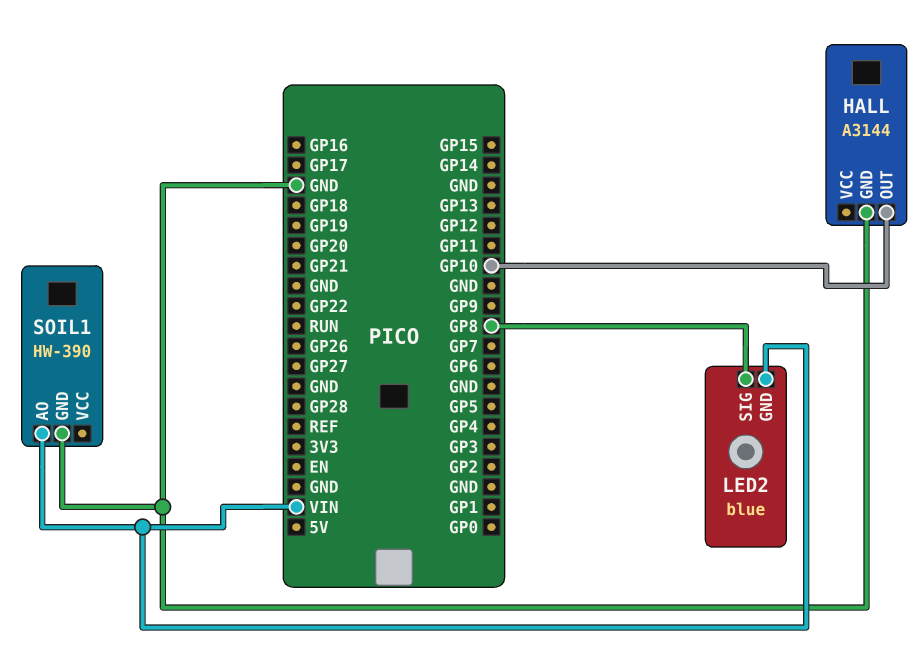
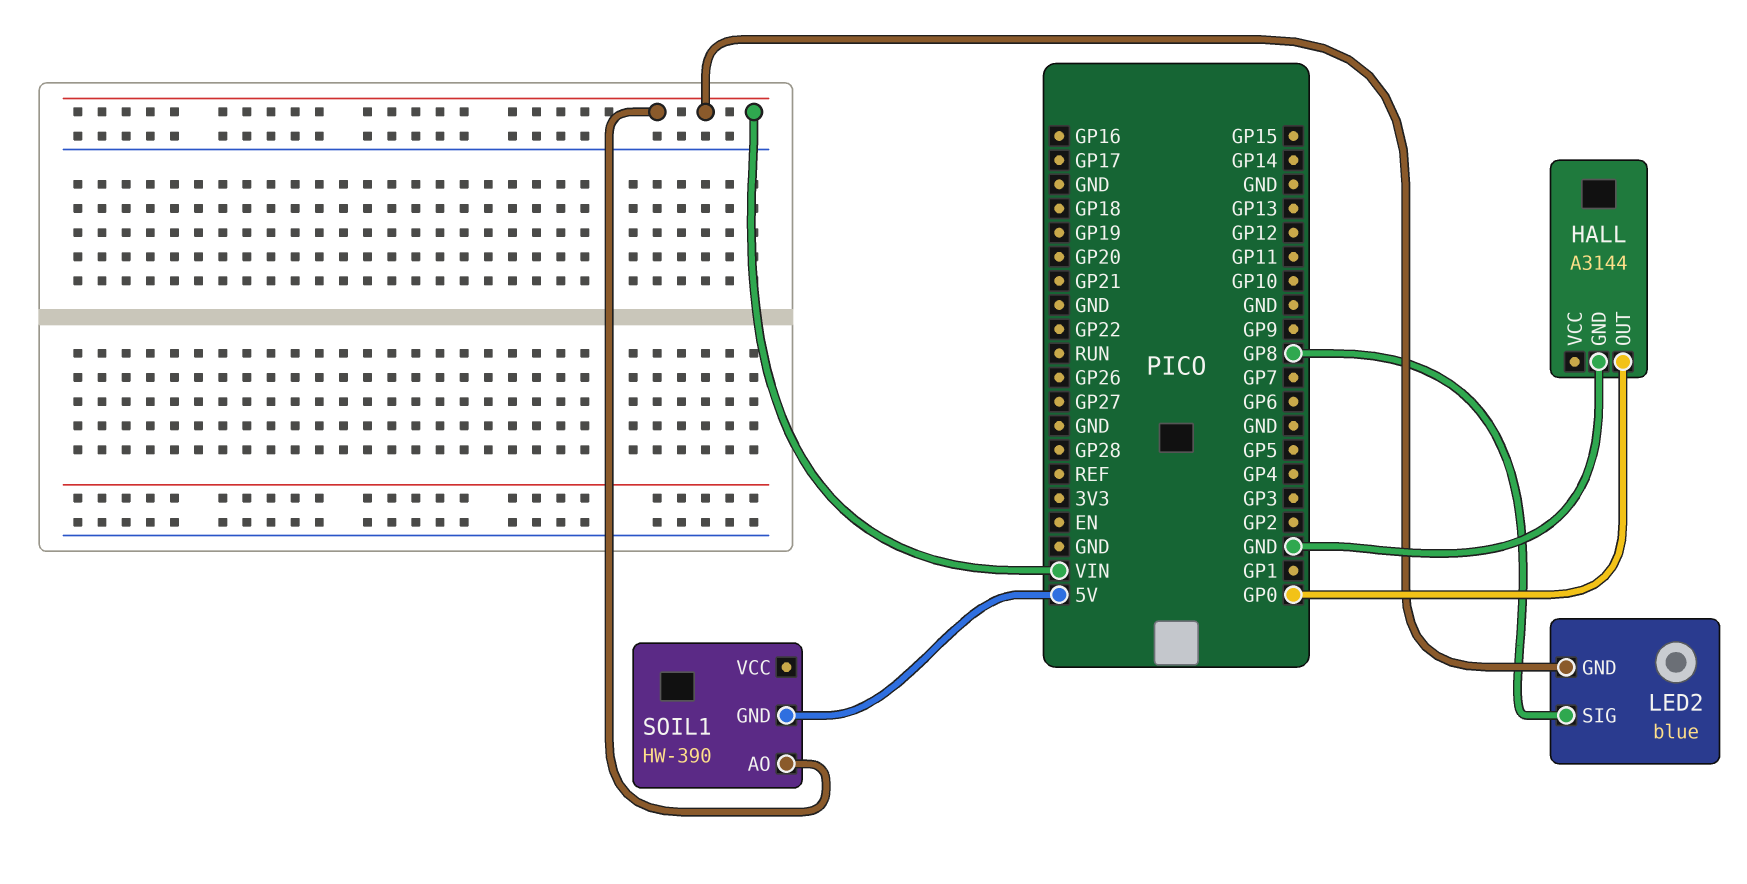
HALL pin OUT: GP10 -> GP0
SOIL1 pin GND: GND -> 5V

